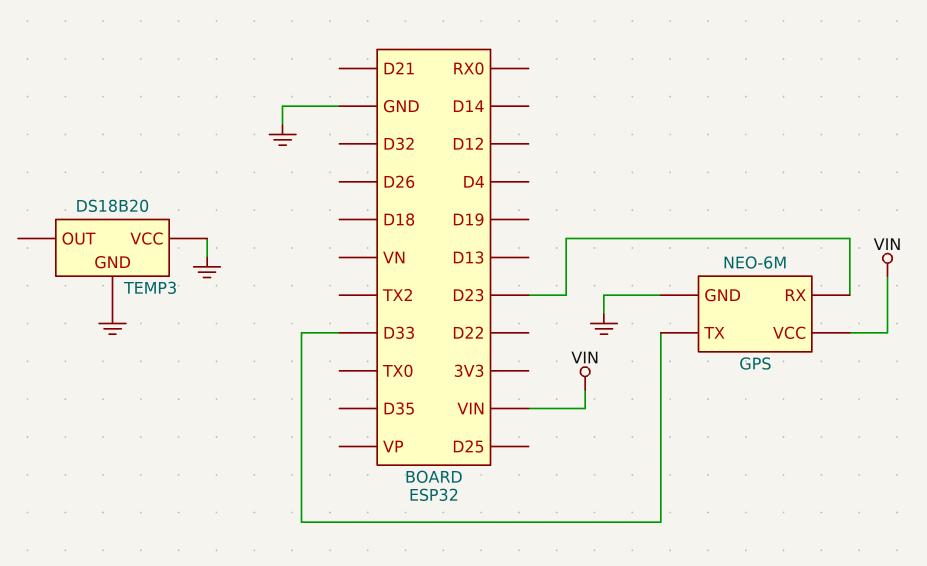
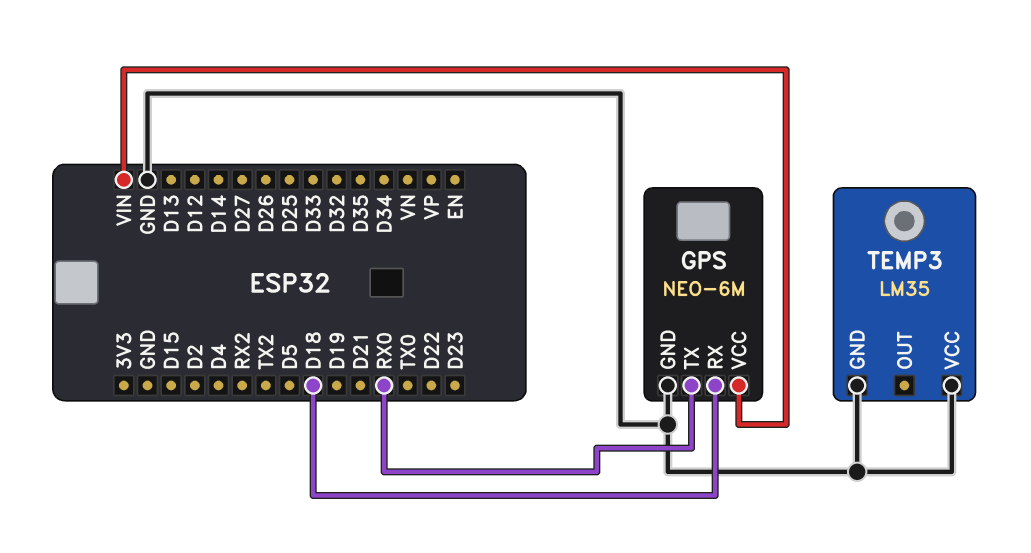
GPS pin RX: D23 -> D18
GPS pin TX: D33 -> RX0
TEMP3: DS18B20 -> LM35

